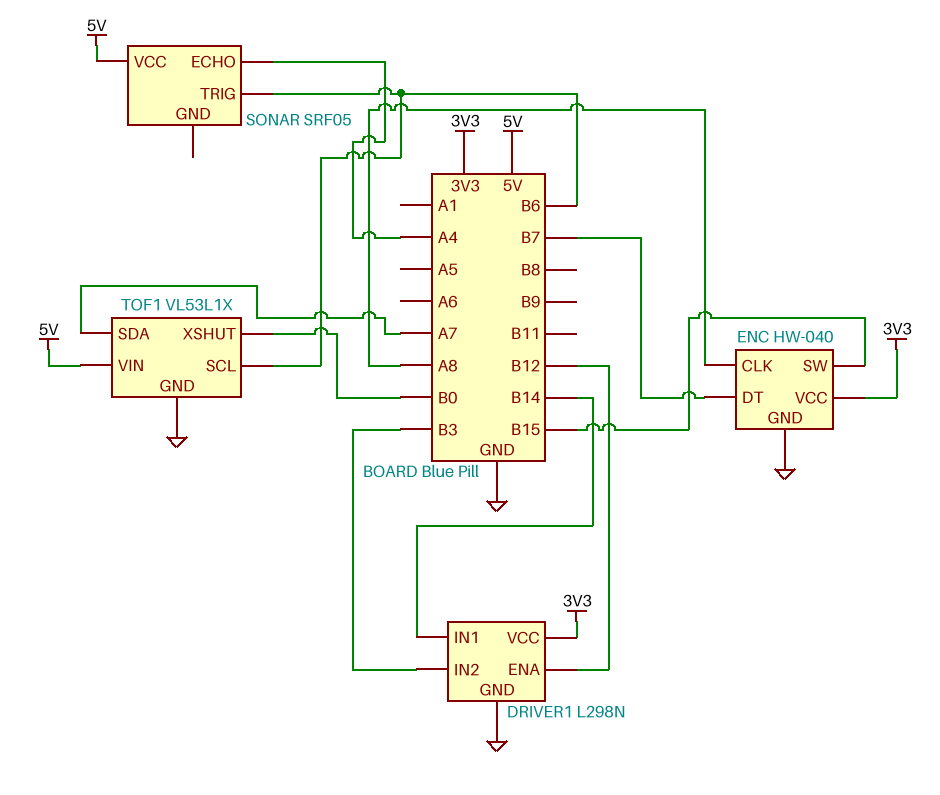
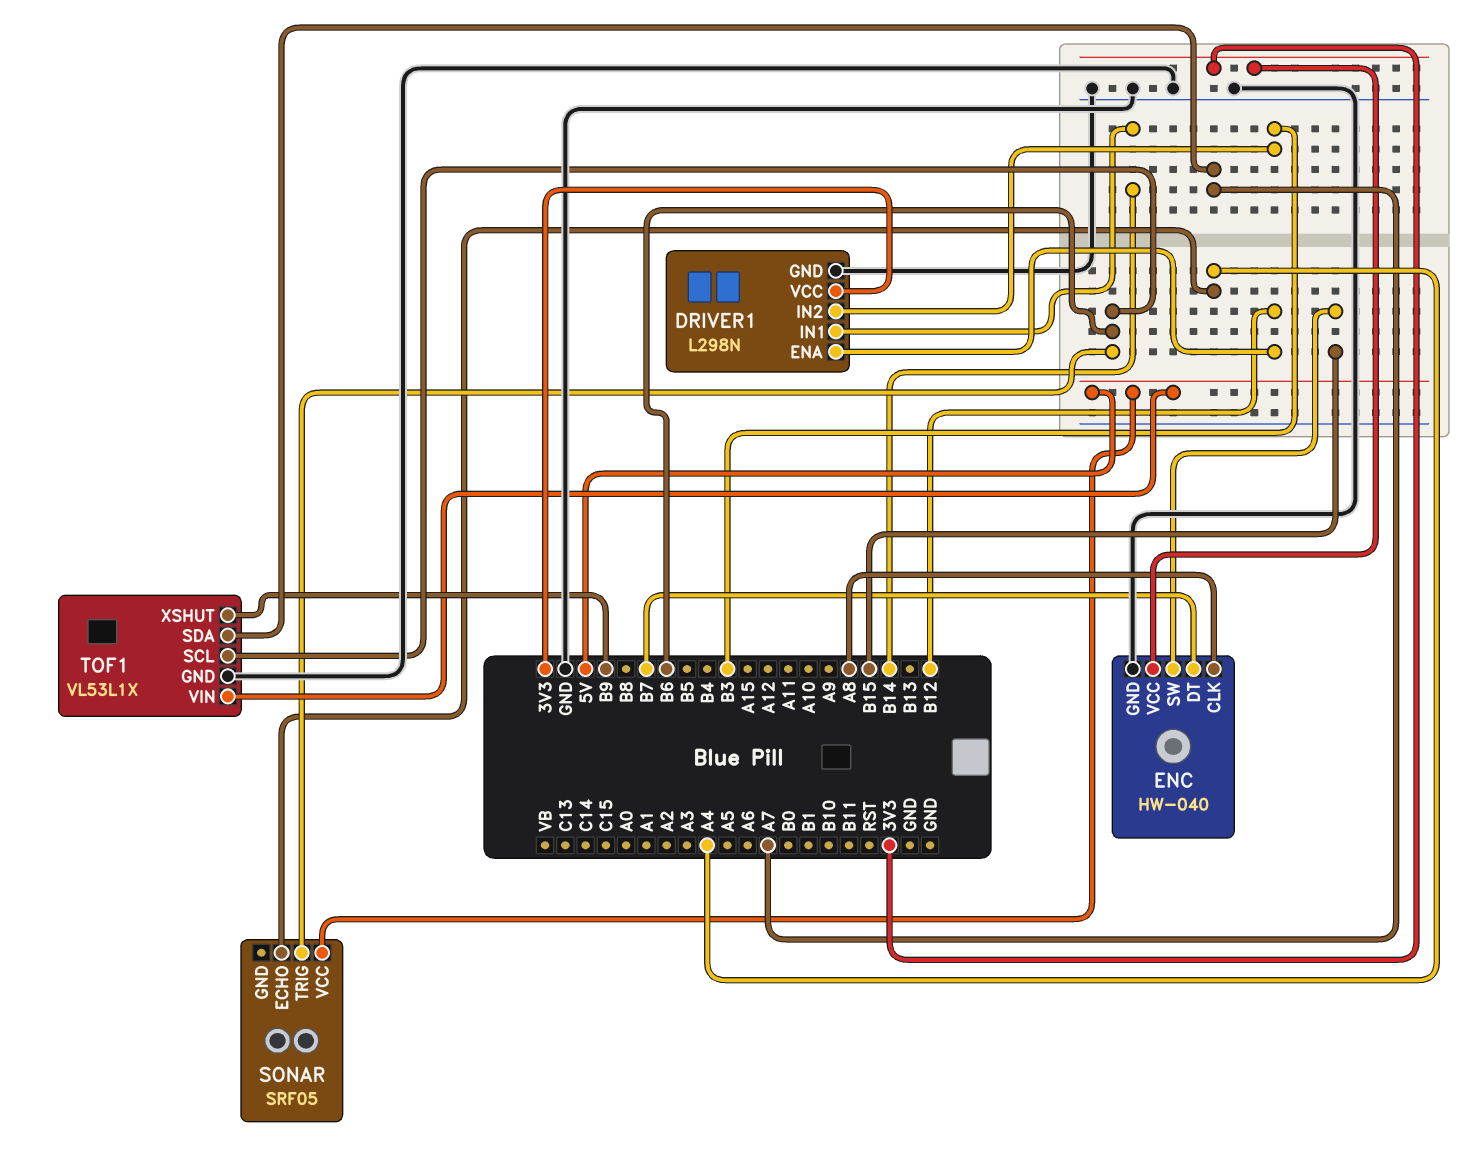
TOF1 pin XSHUT: B0 -> B9

